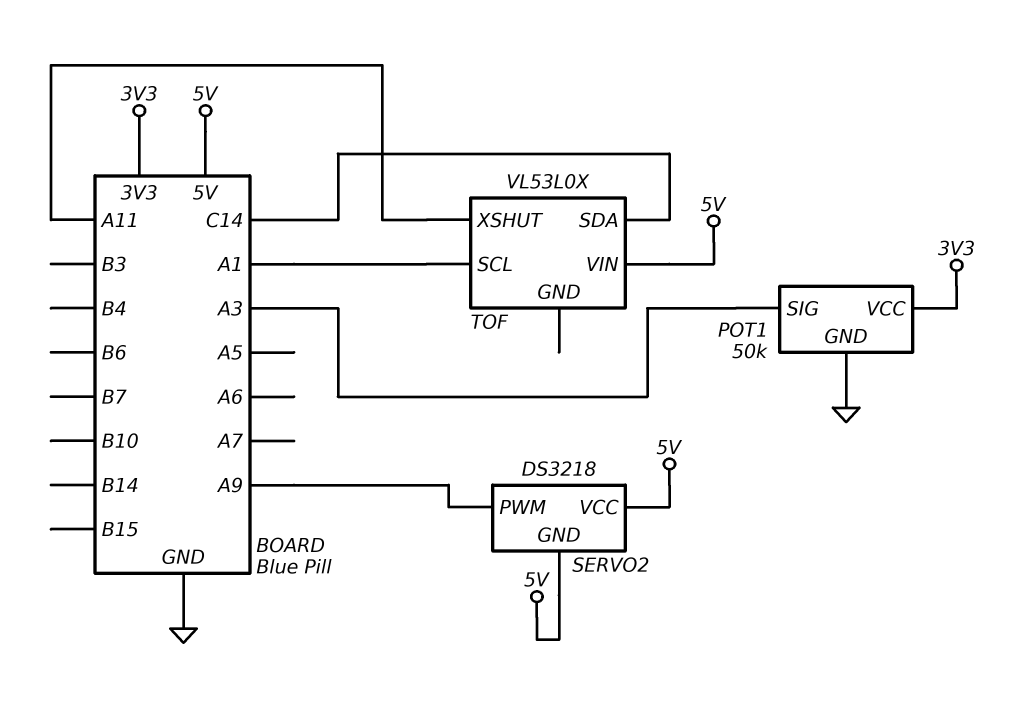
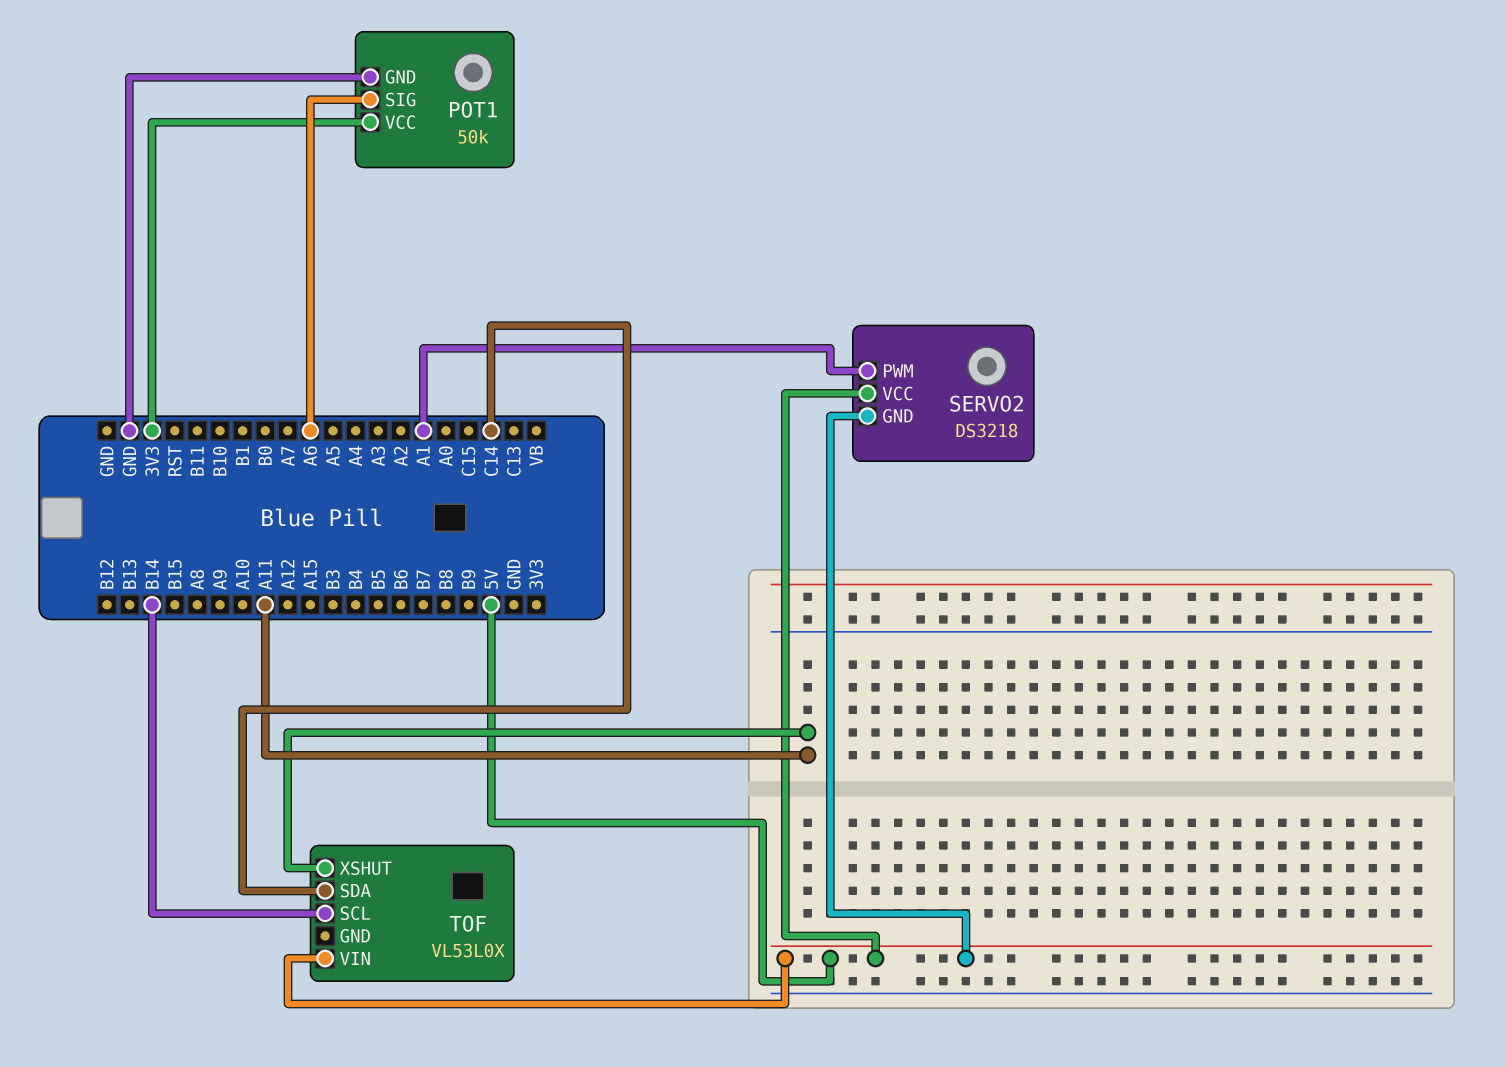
POT1 pin SIG: A3 -> A6
SERVO2 pin PWM: A9 -> A1
TOF pin SCL: A1 -> B14

